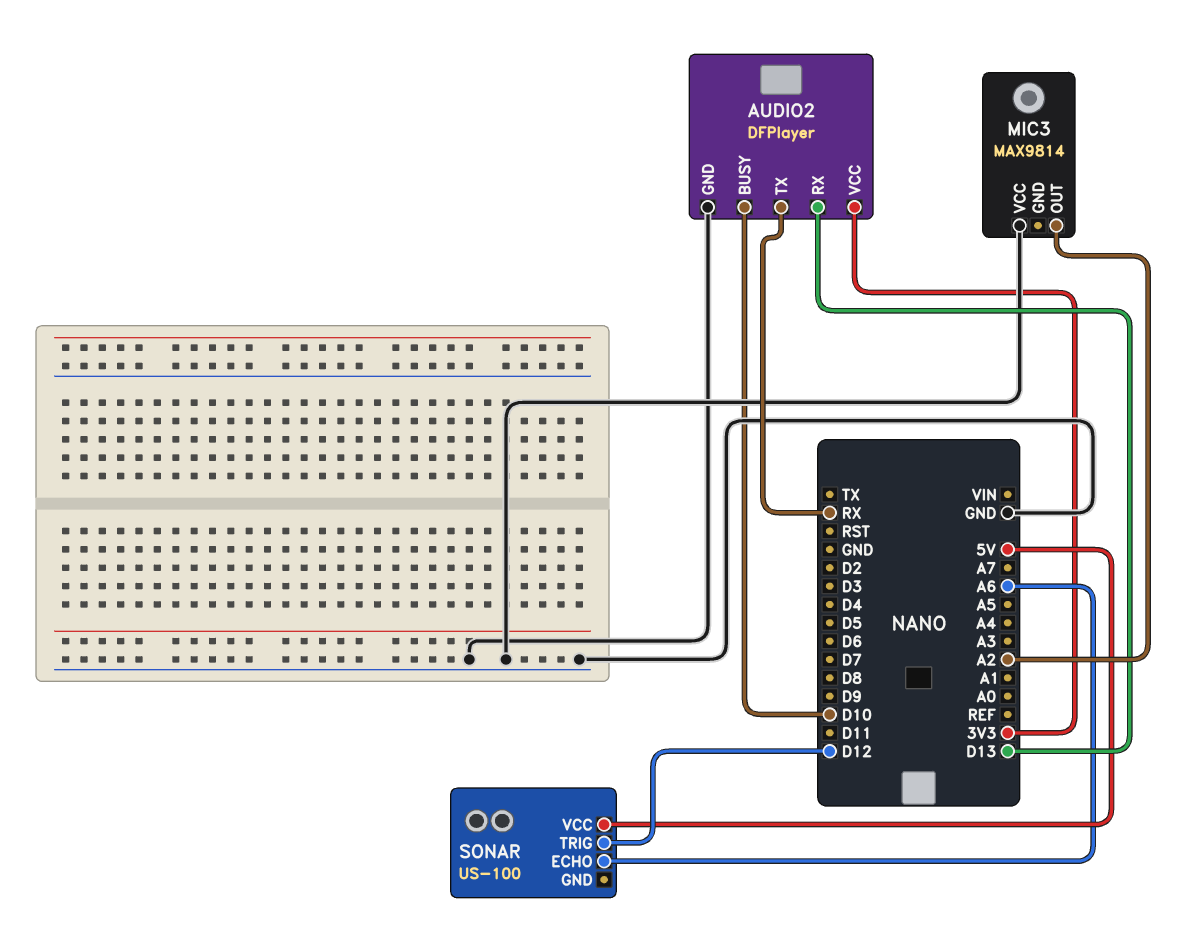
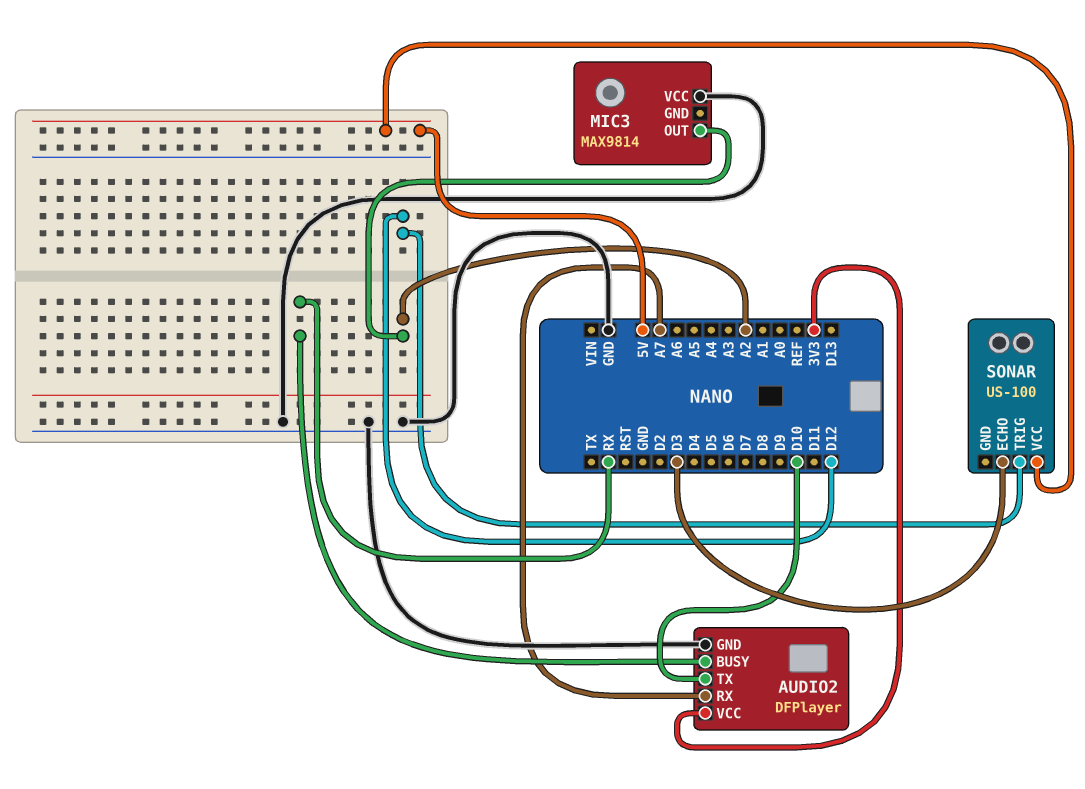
AUDIO2 pin BUSY: D10 -> RX
AUDIO2 pin RX: D13 -> A7
AUDIO2 pin TX: RX -> D10
SONAR pin ECHO: A6 -> D3

